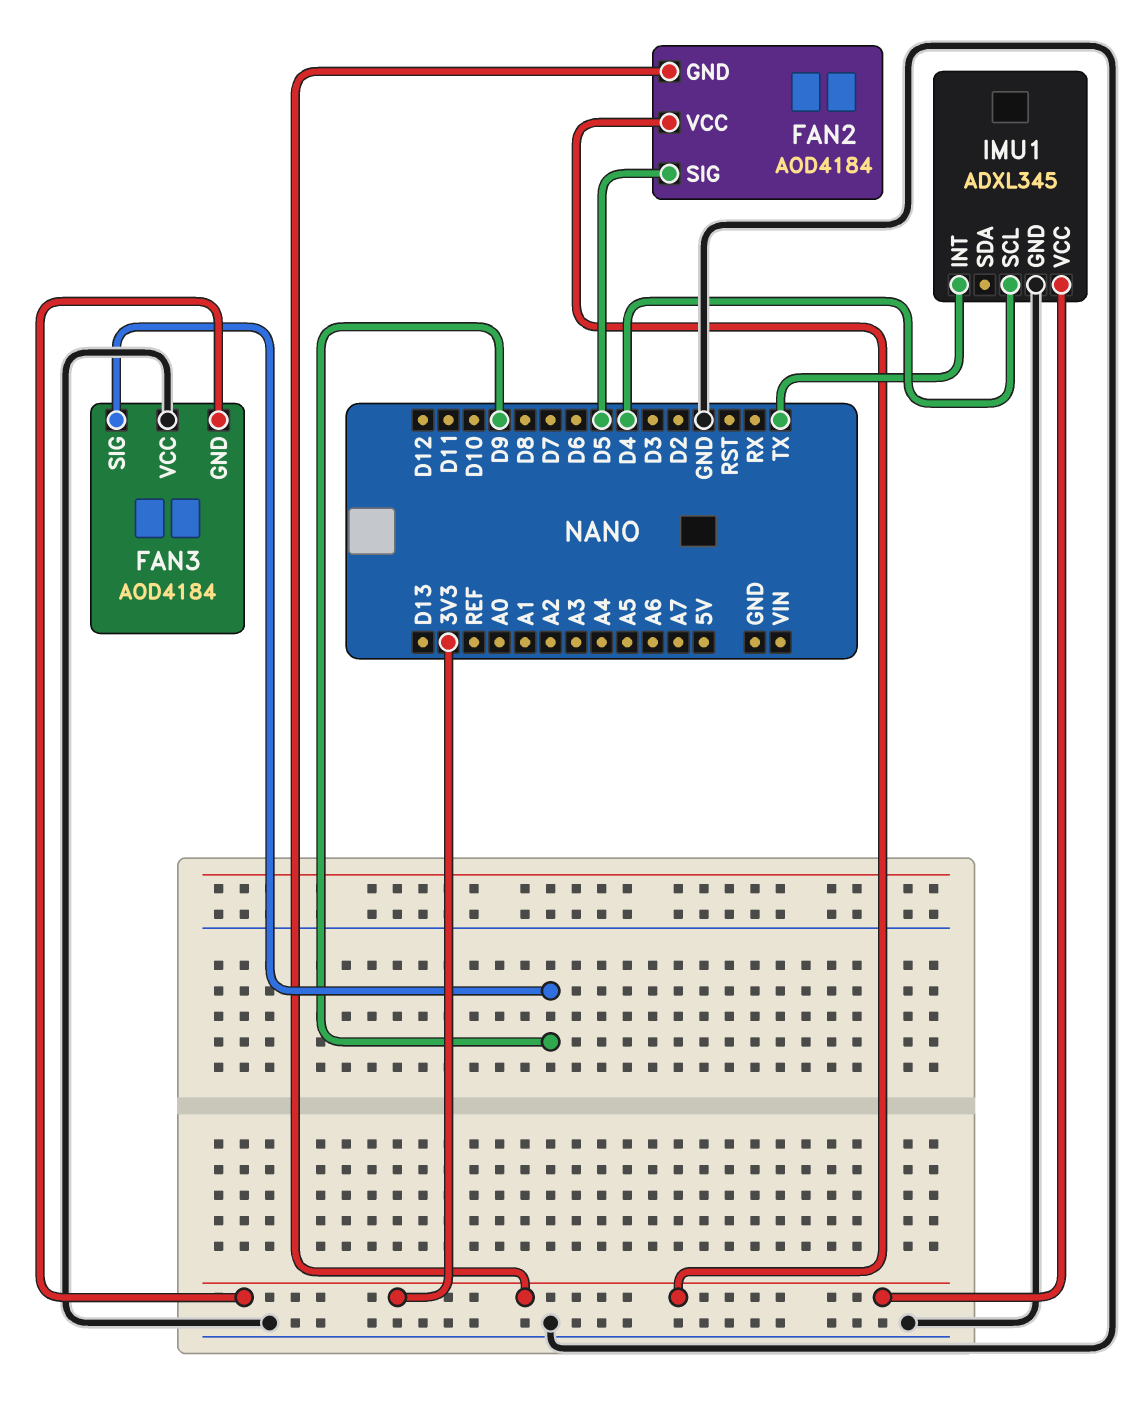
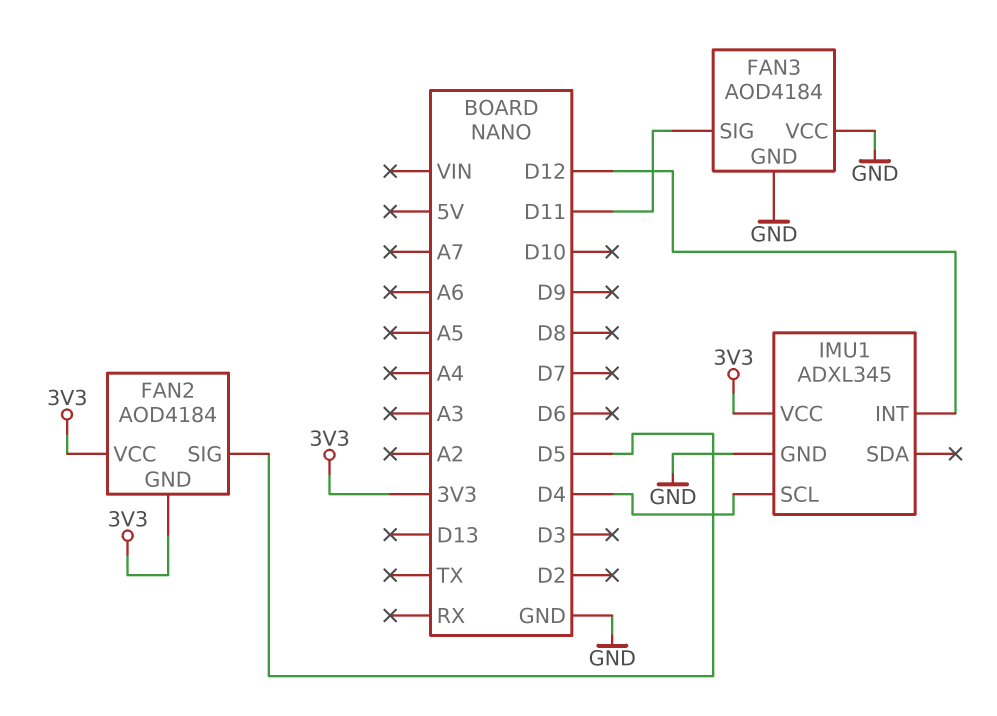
FAN3 pin GND: 3V3 -> GND
FAN3 pin SIG: D9 -> D11
IMU1 pin INT: TX -> D12

